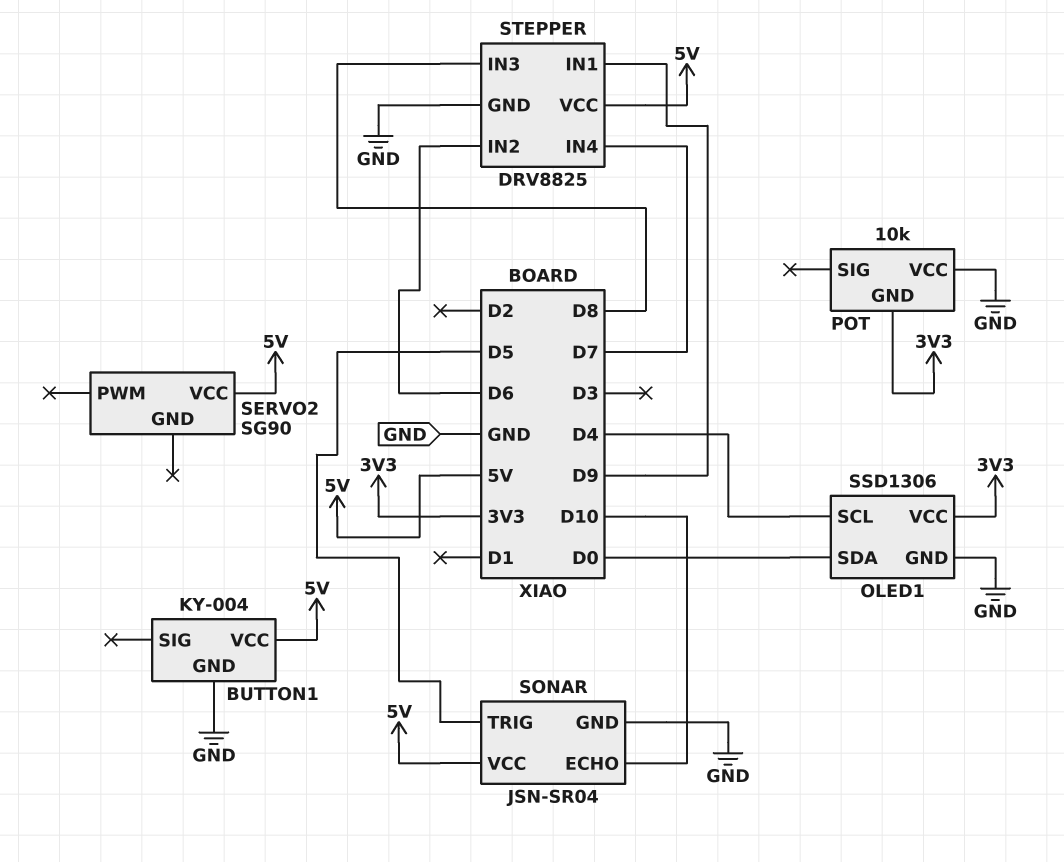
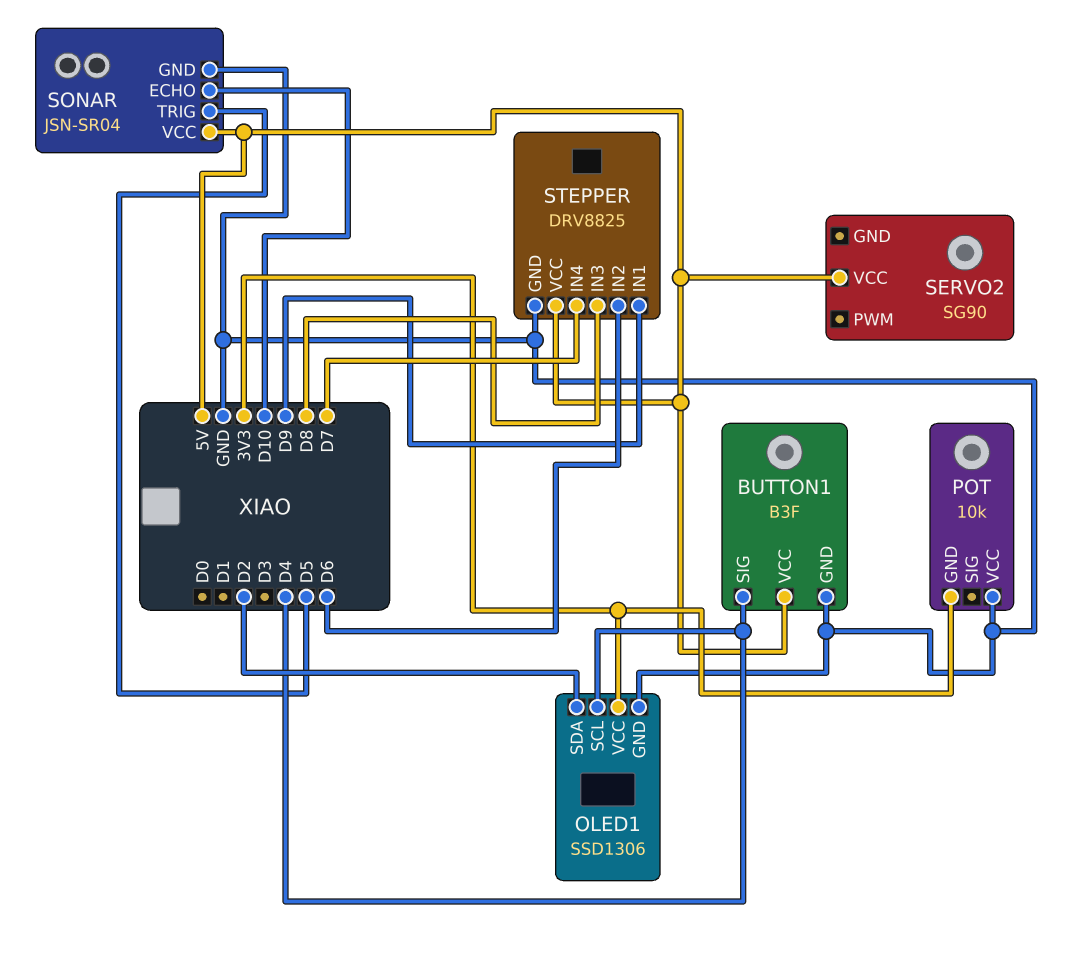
BUTTON1: KY-004 -> B3F
BUTTON1 pin SIG: none -> D4
OLED1 pin SDA: D0 -> D2

